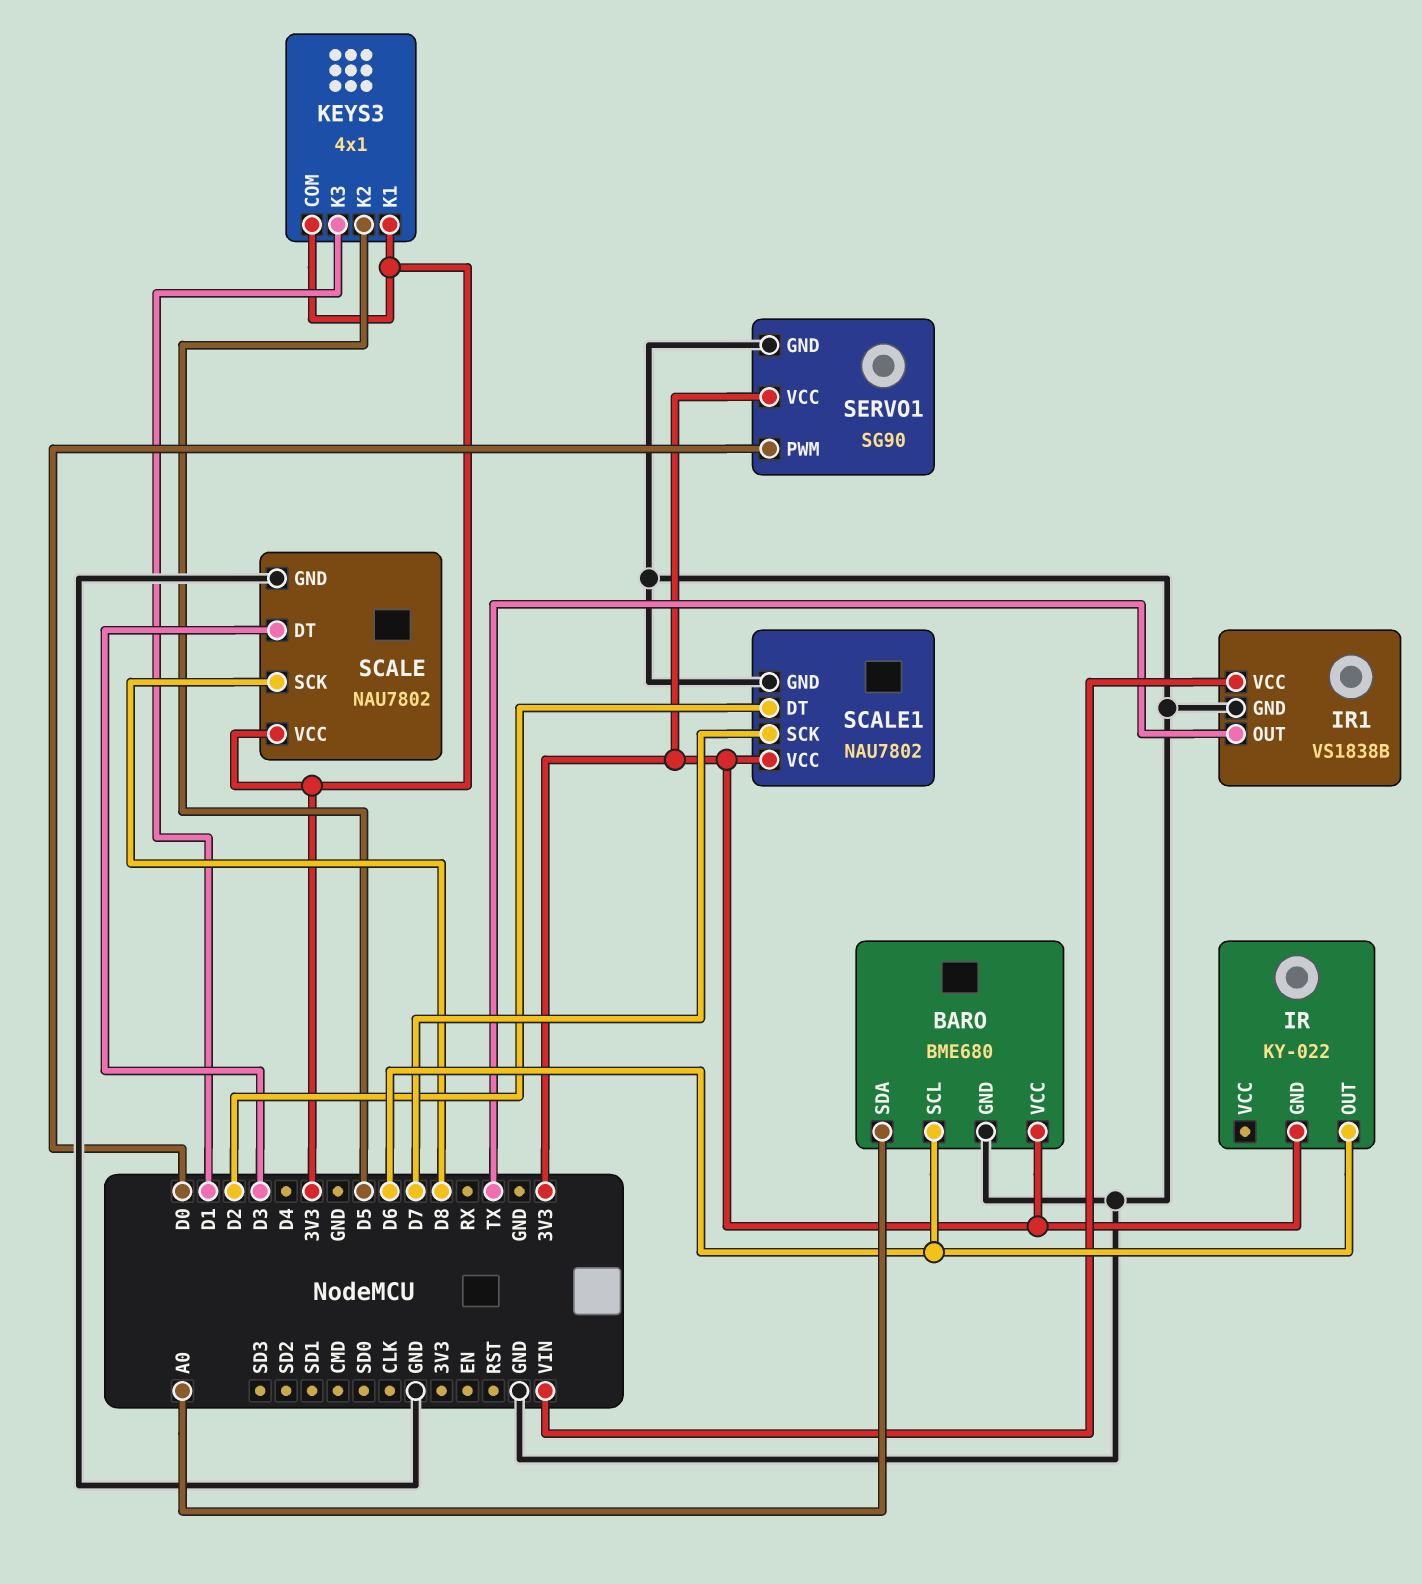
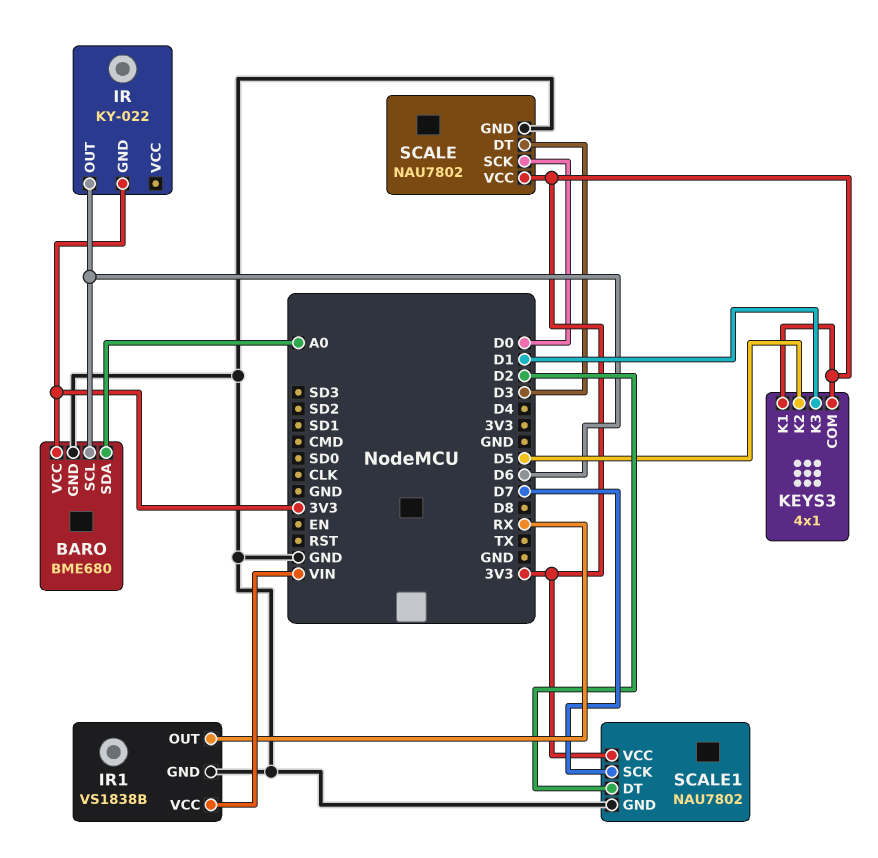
IR1 pin OUT: TX -> RX
SCALE pin SCK: D8 -> D0
SERVO1: SG90 -> none
SERVO1 pin GND: GND -> none
SERVO1 pin PWM: D0 -> none
SERVO1 pin VCC: 3V3 -> none

